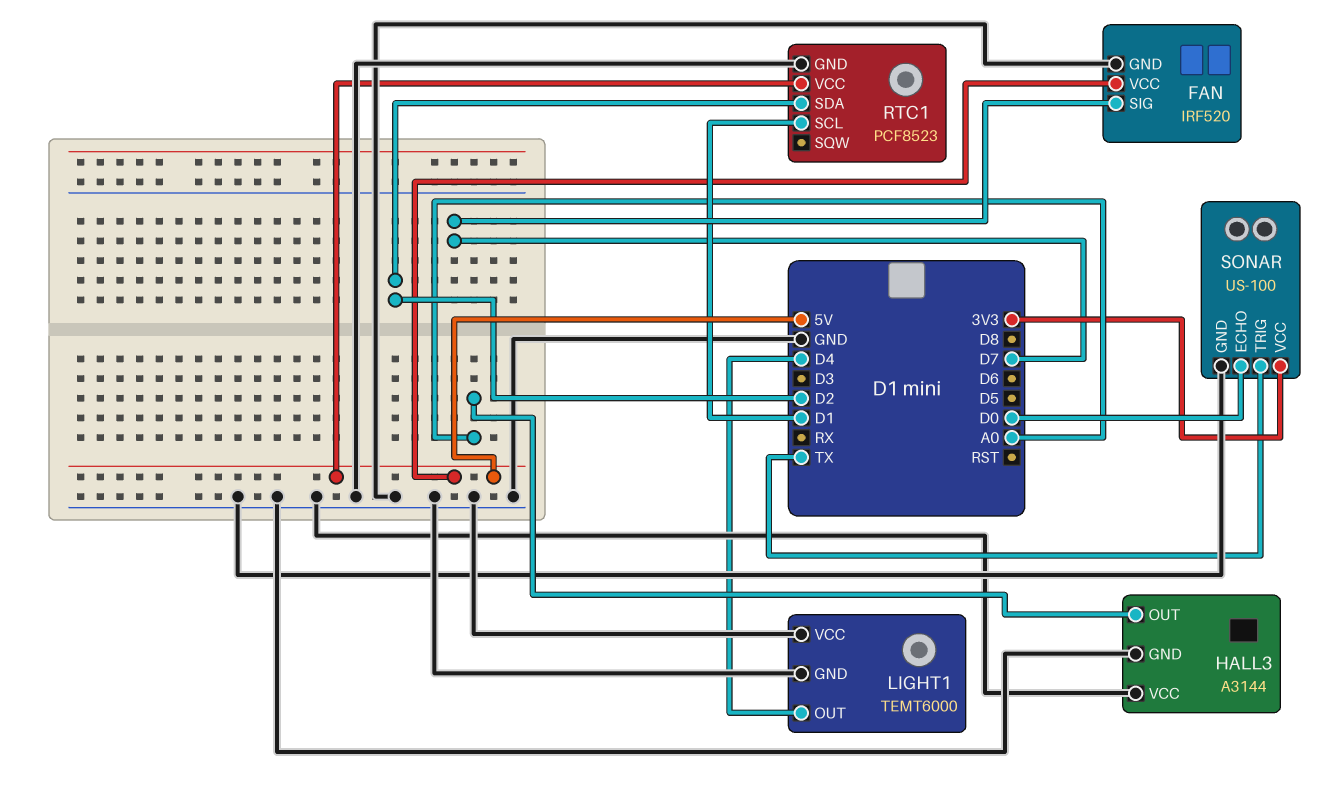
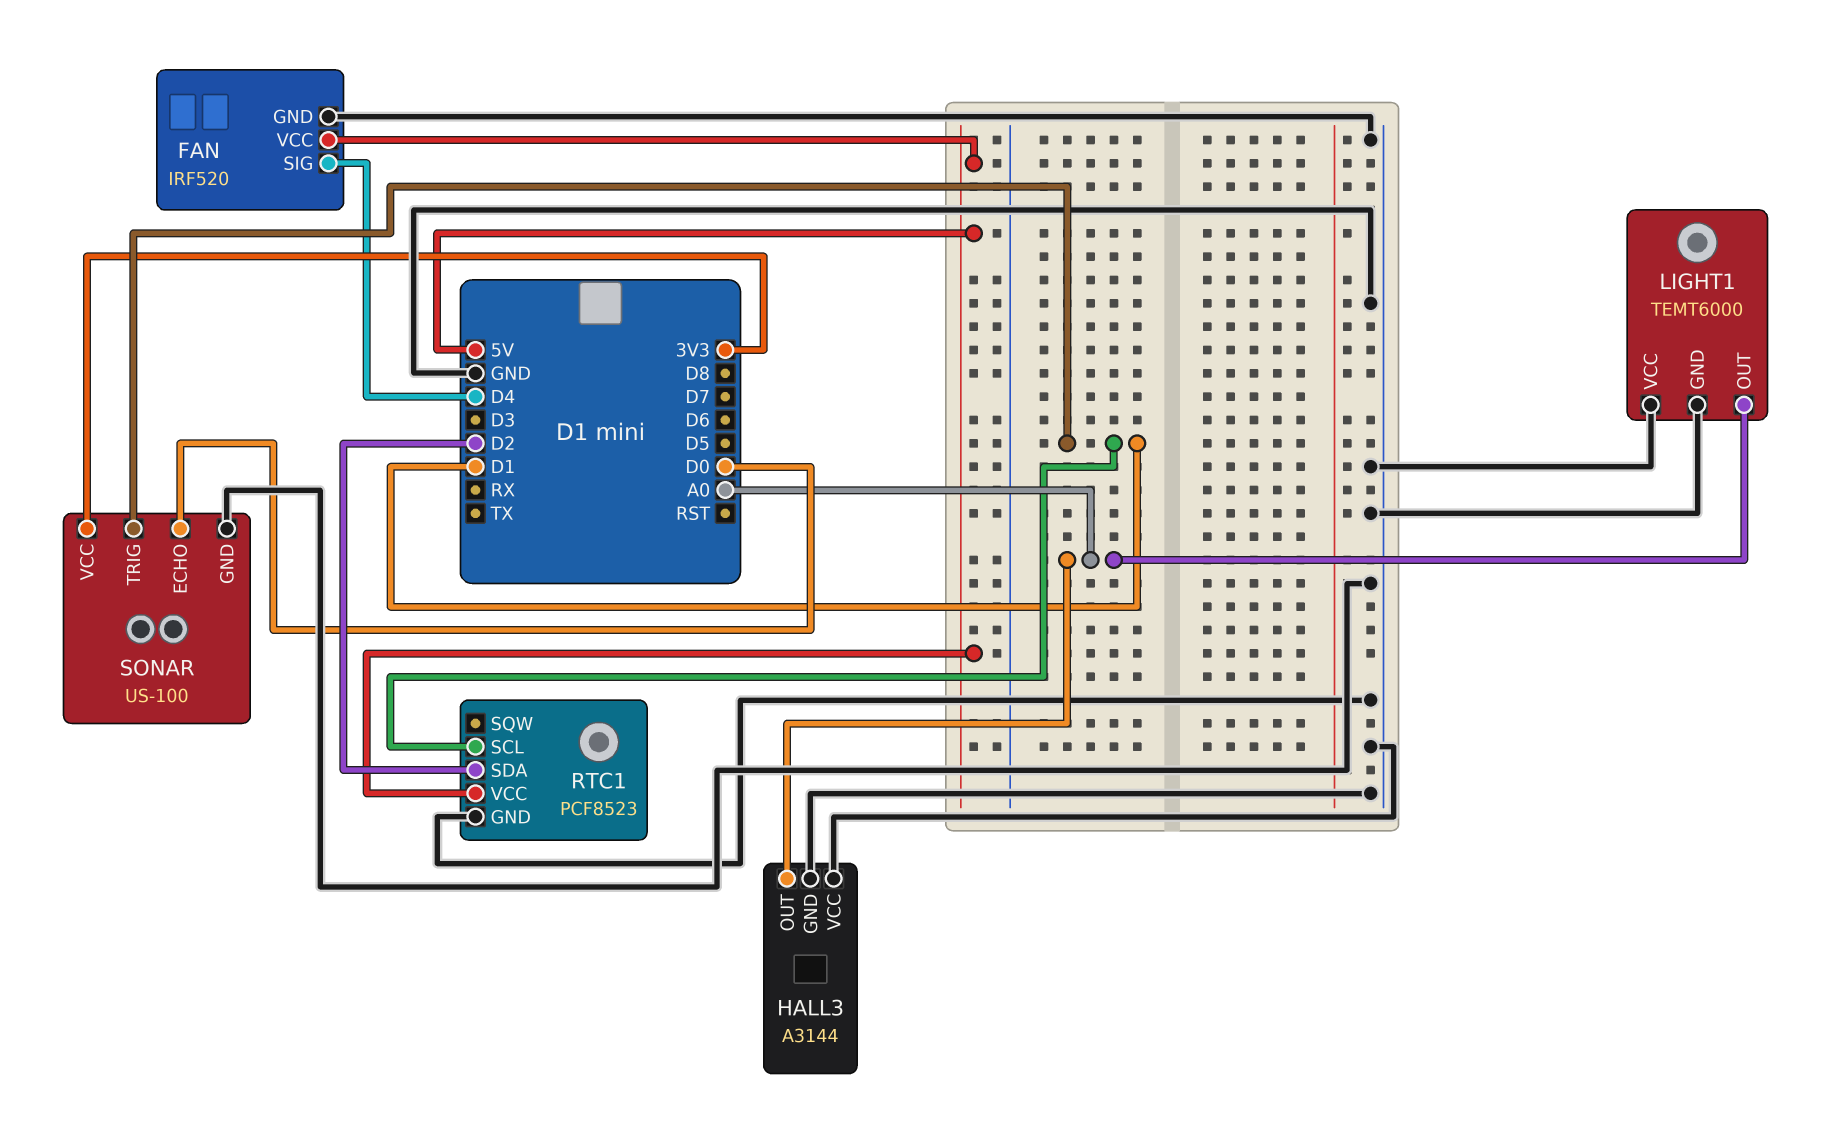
FAN pin SIG: D7 -> D4
LIGHT1 pin OUT: D4 -> A0
SONAR pin TRIG: TX -> D1

